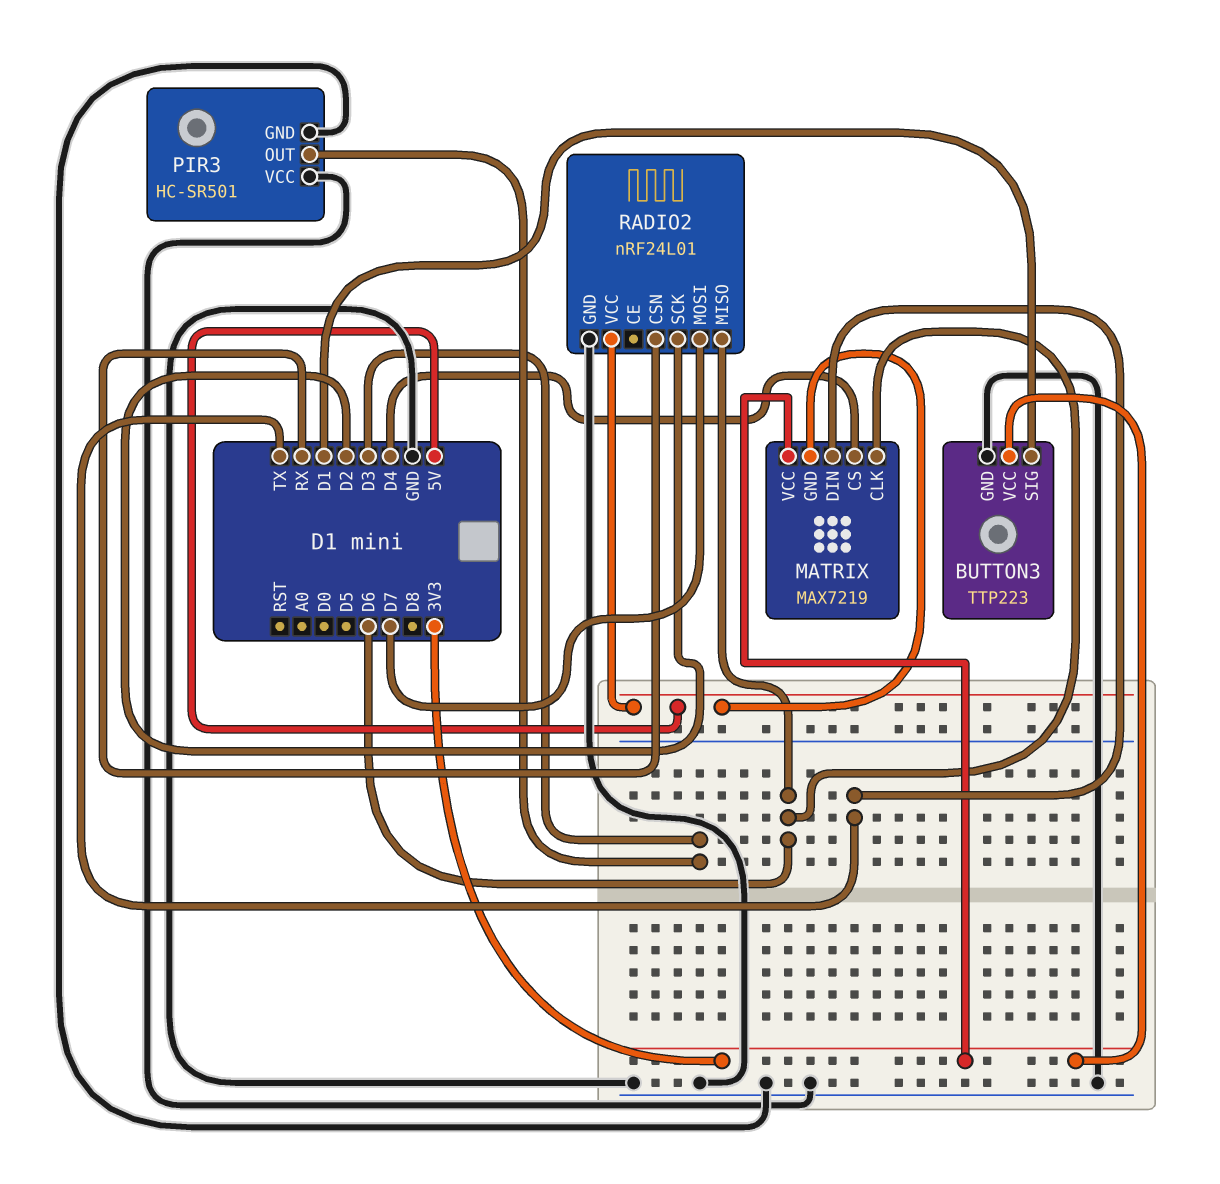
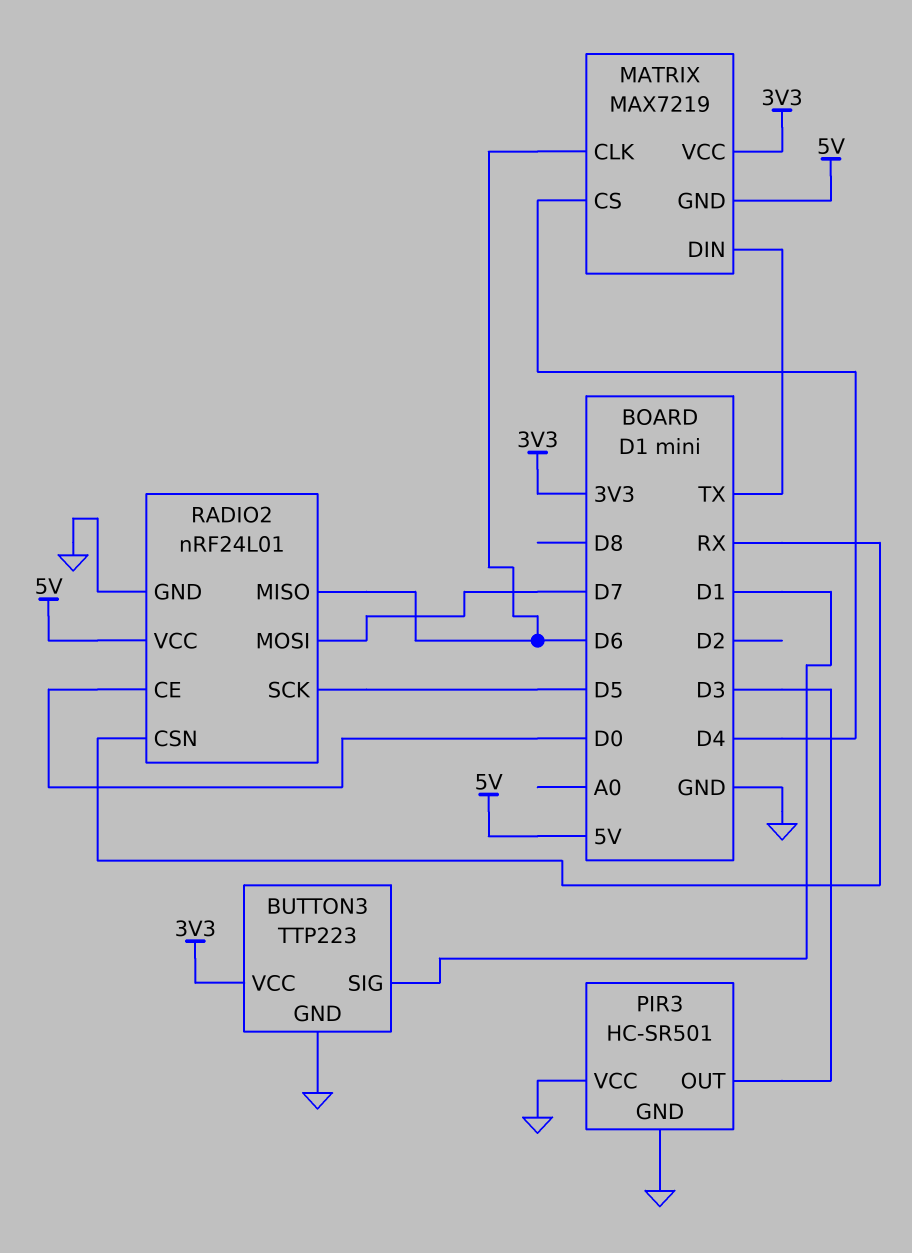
RADIO2 pin CE: none -> D0
RADIO2 pin SCK: D2 -> D5

